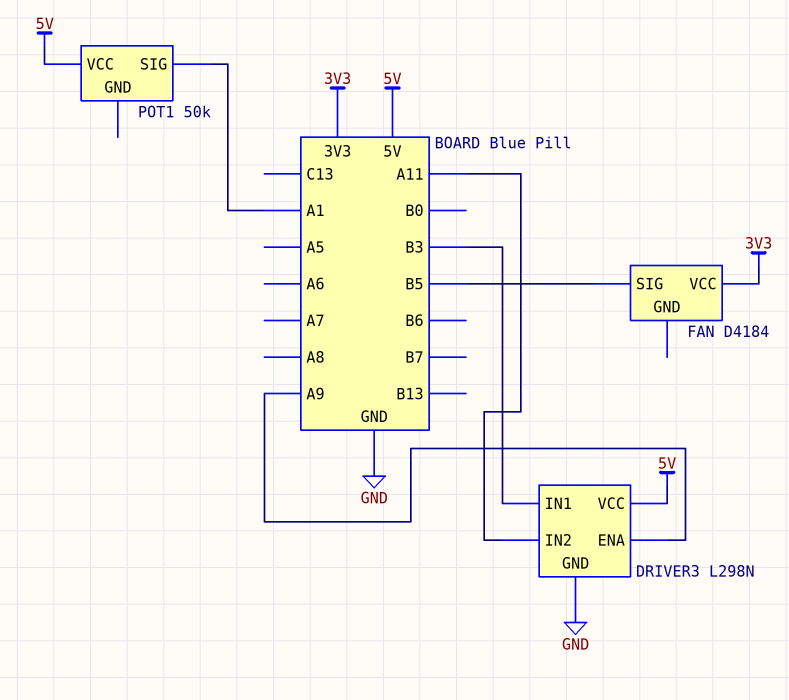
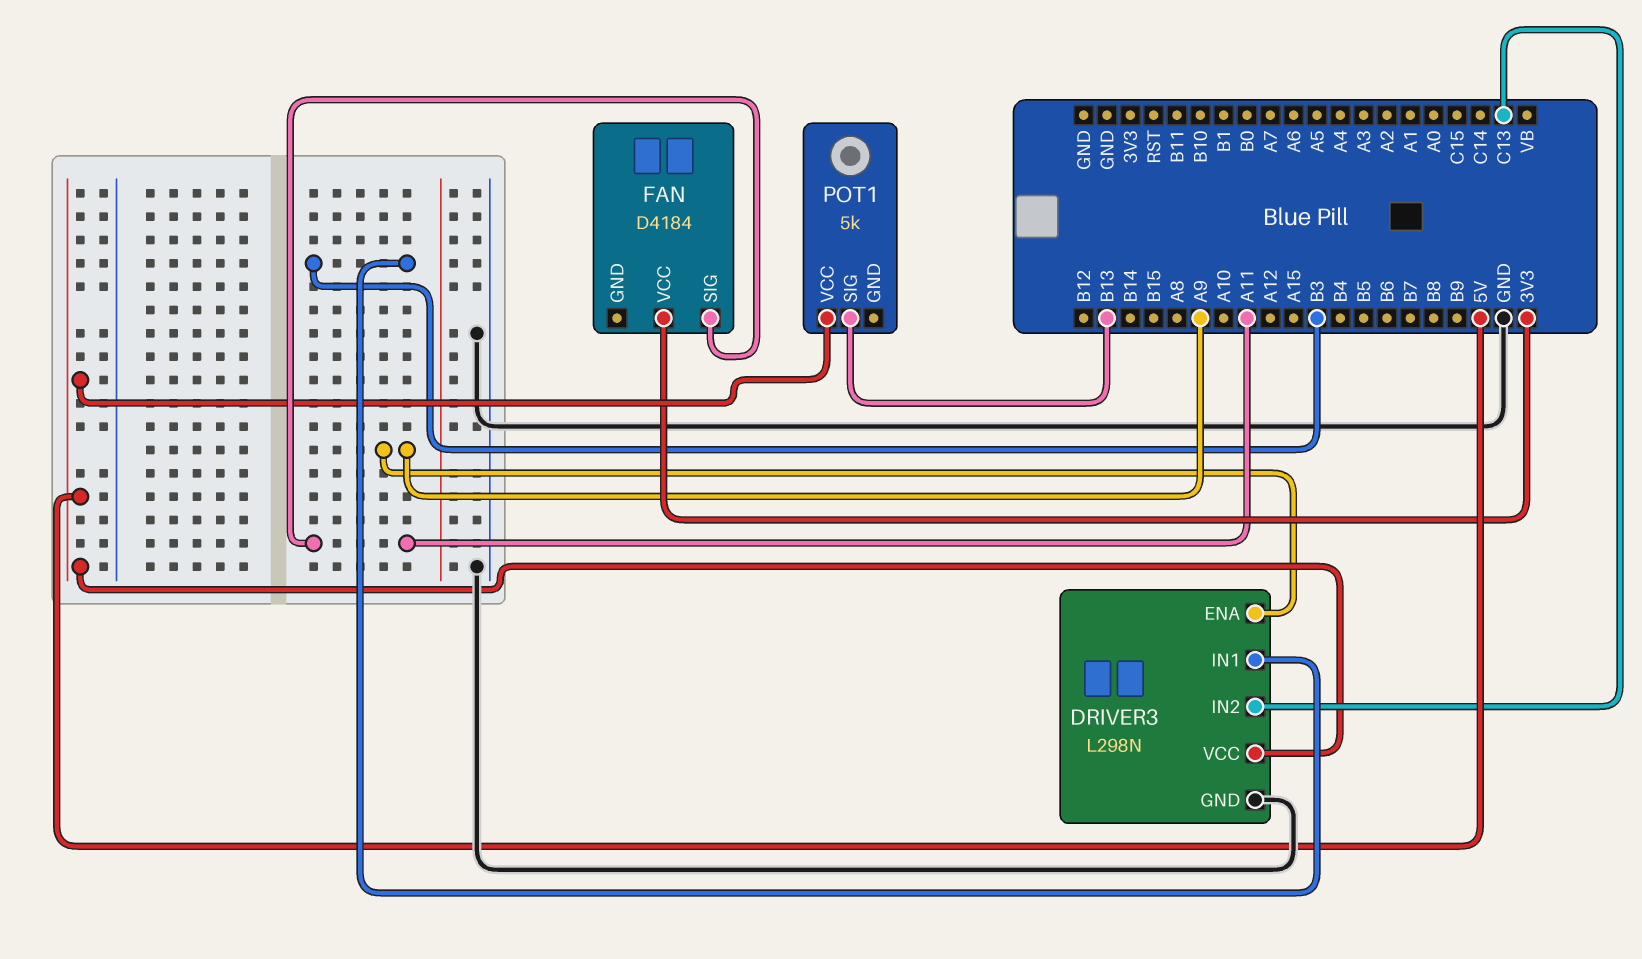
DRIVER3 pin IN2: A11 -> C13
FAN pin SIG: B5 -> A11
POT1: 50k -> 5k
POT1 pin SIG: A1 -> B13

